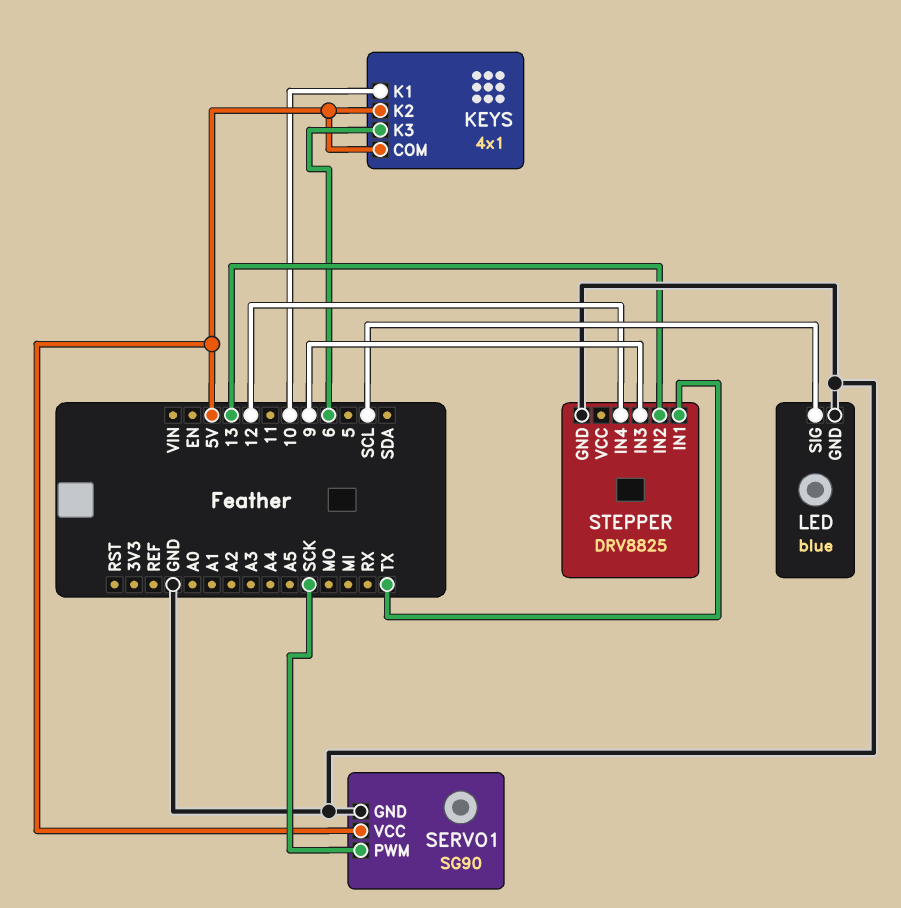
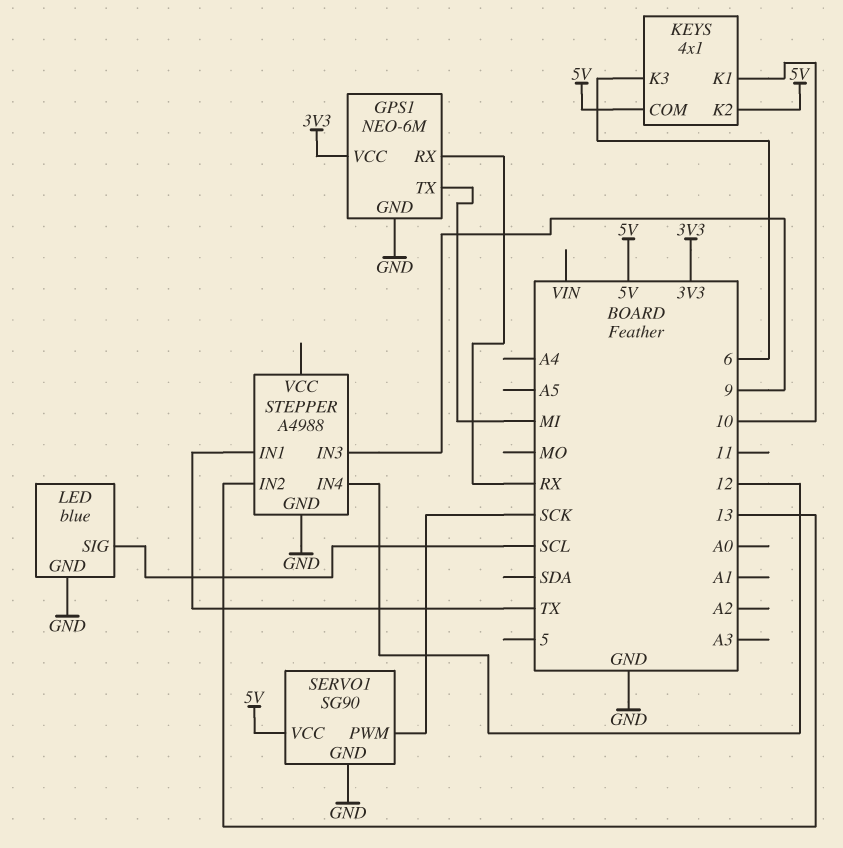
GPS1: none -> NEO-6M
GPS1 pin GND: none -> GND
GPS1 pin RX: none -> RX
GPS1 pin TX: none -> MI
GPS1 pin VCC: none -> 3V3
STEPPER: DRV8825 -> A4988

